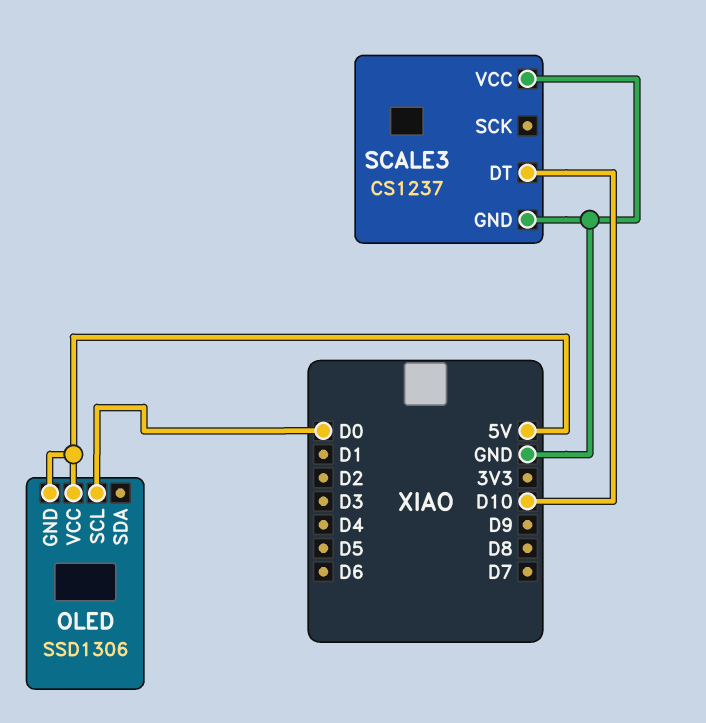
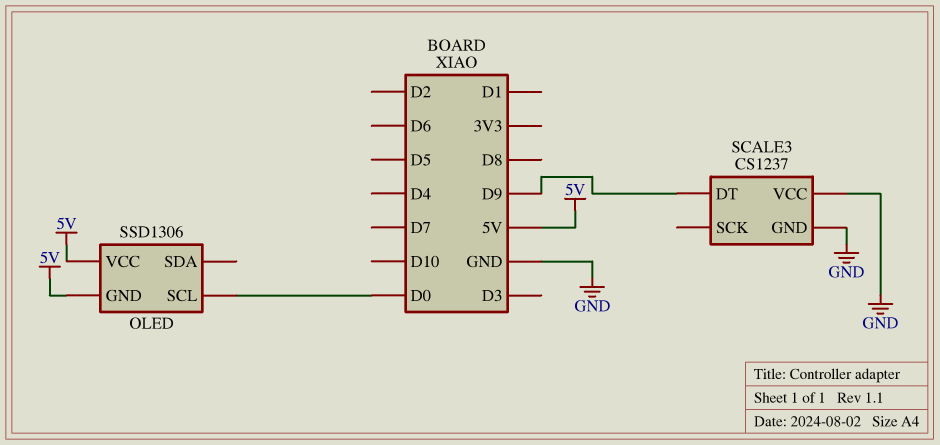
SCALE3 pin DT: D10 -> D9

